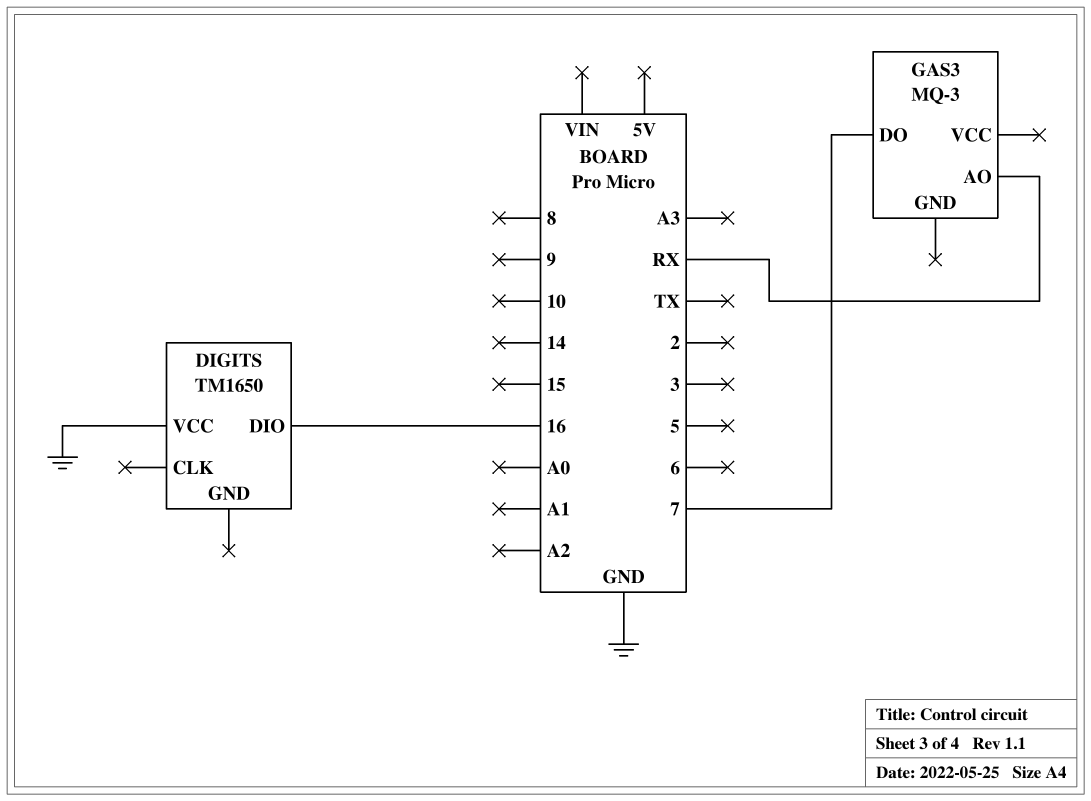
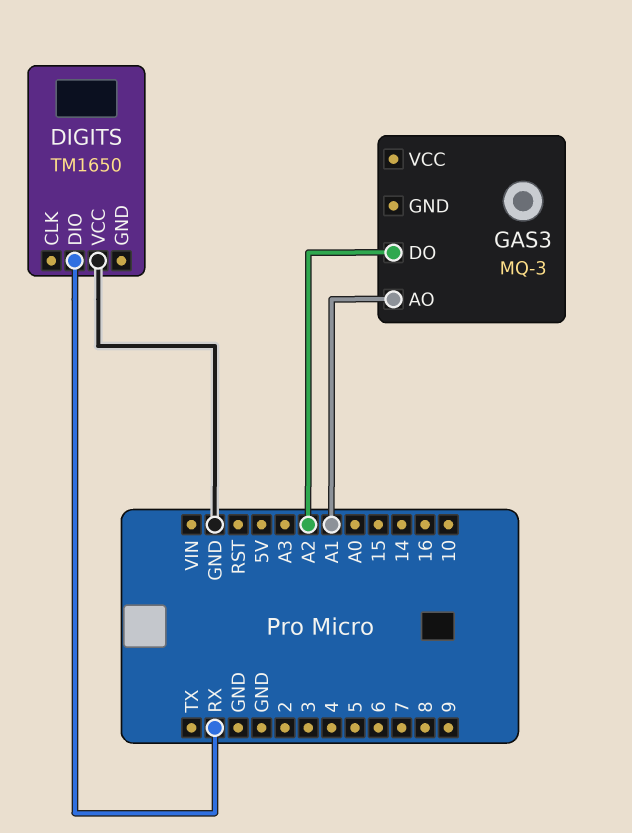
DIGITS pin DIO: 16 -> RX
GAS3 pin AO: RX -> A1
GAS3 pin DO: 7 -> A2

